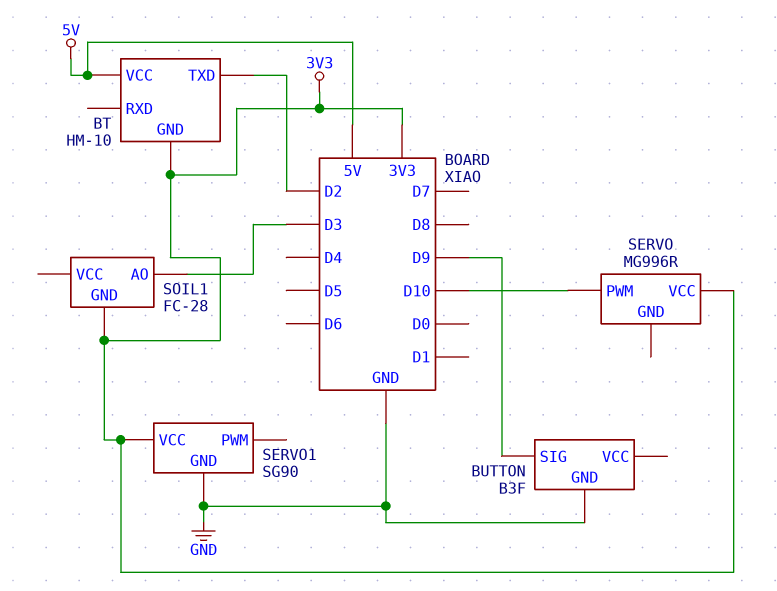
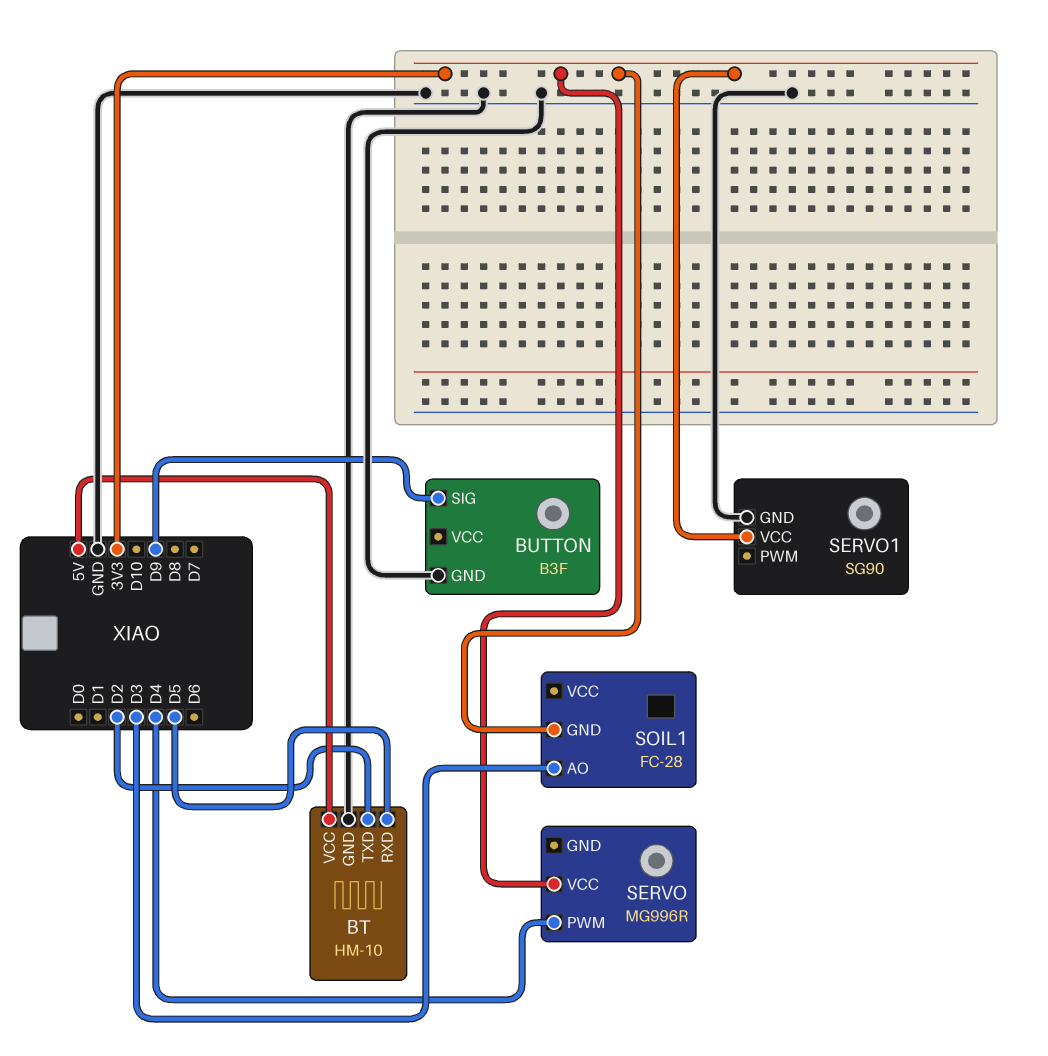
BT pin GND: 3V3 -> GND
BT pin RXD: none -> D5
SERVO pin PWM: D10 -> D4

